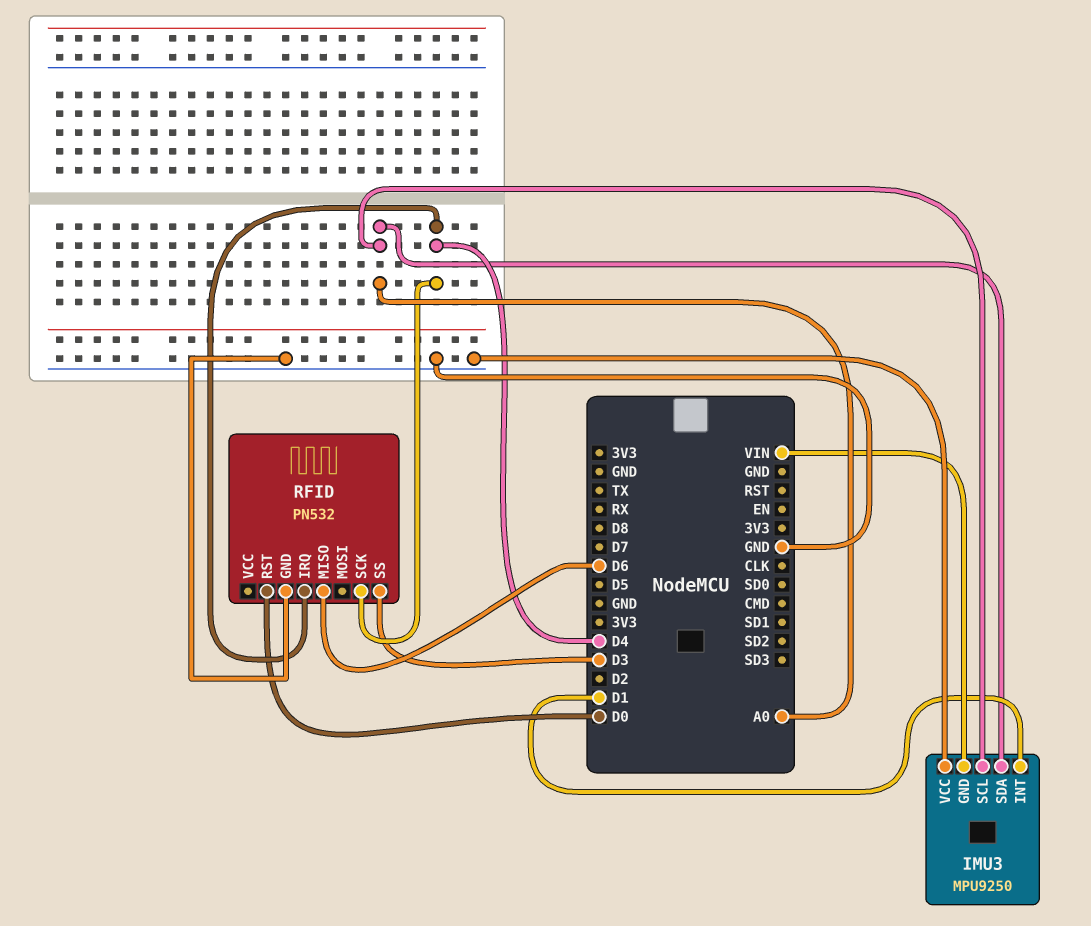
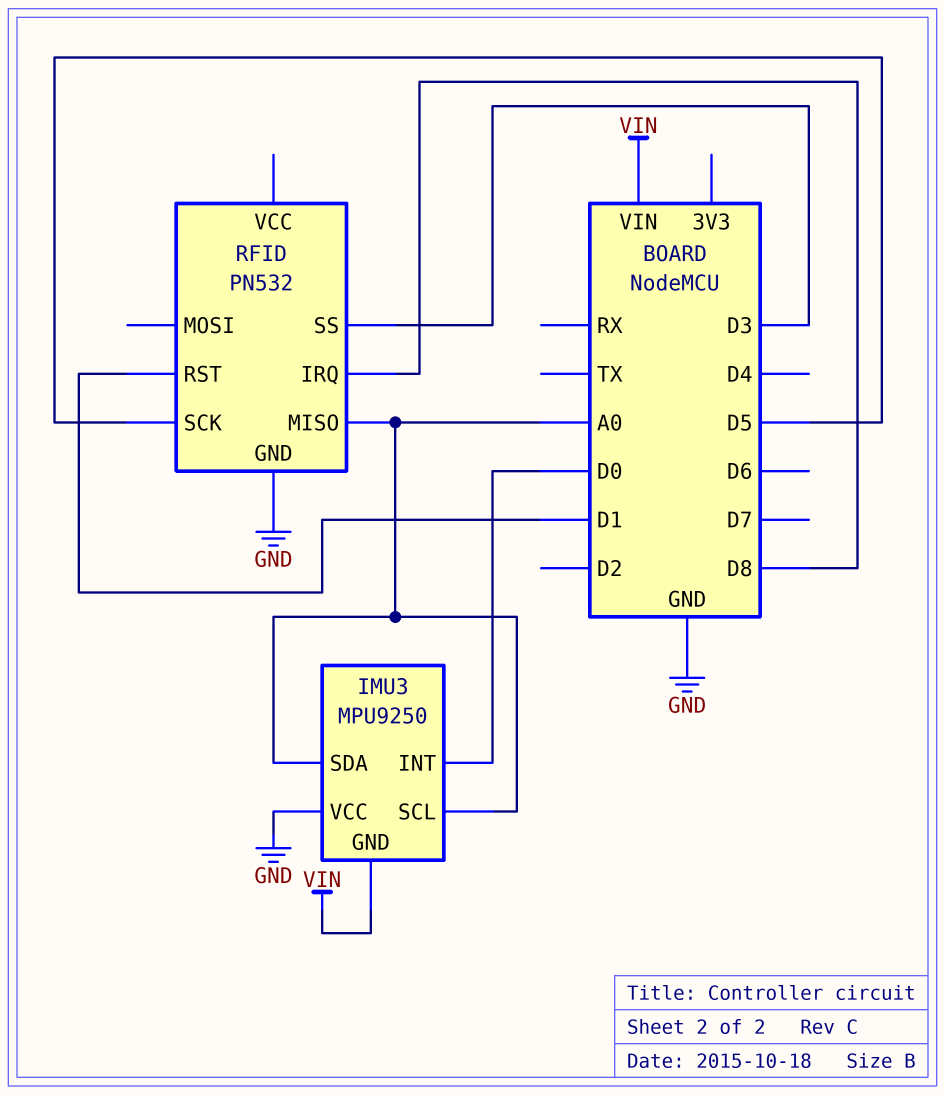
IMU3 pin INT: D1 -> D0
RFID pin IRQ: D4 -> D8
RFID pin MISO: D6 -> A0
RFID pin RST: D0 -> D1
RFID pin SCK: D4 -> D5

